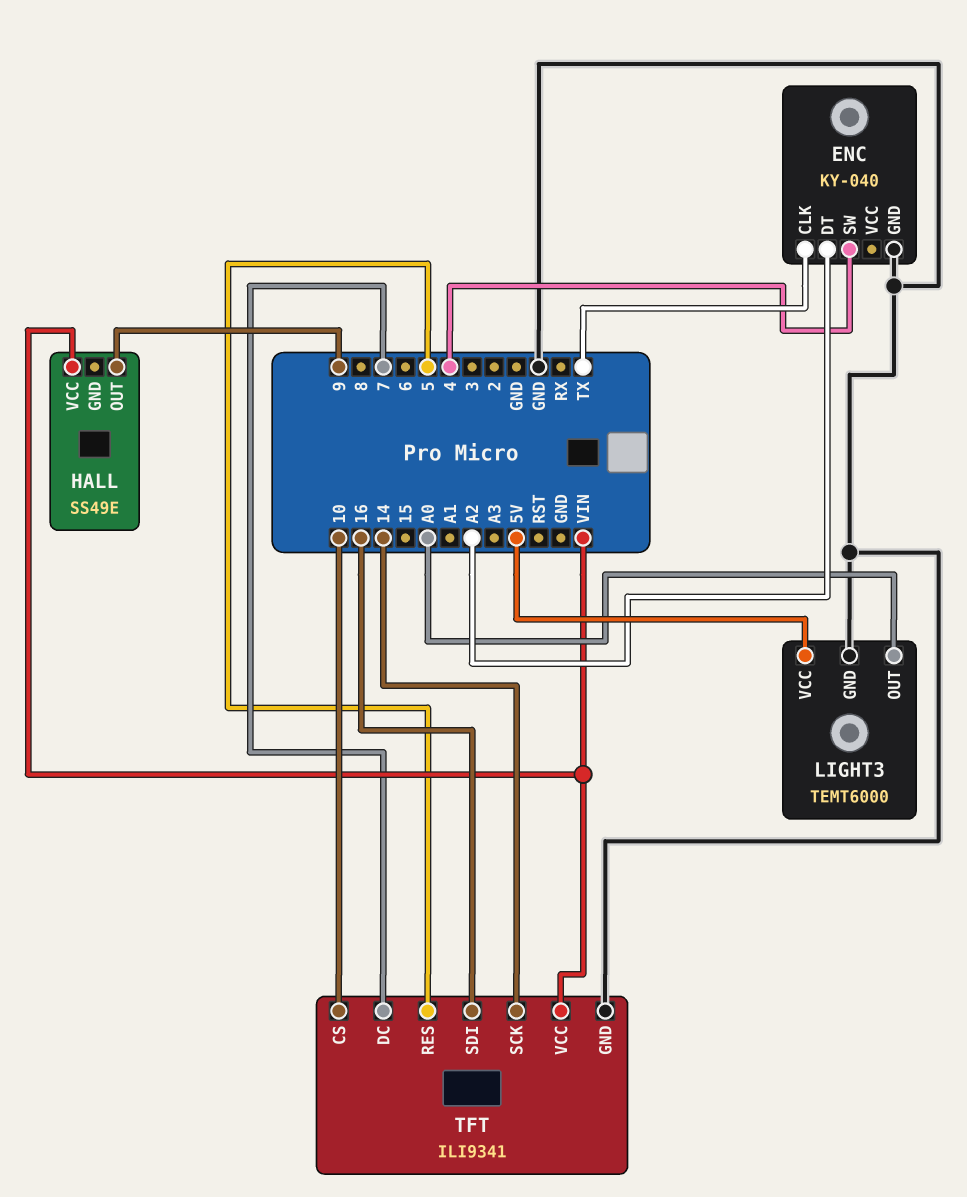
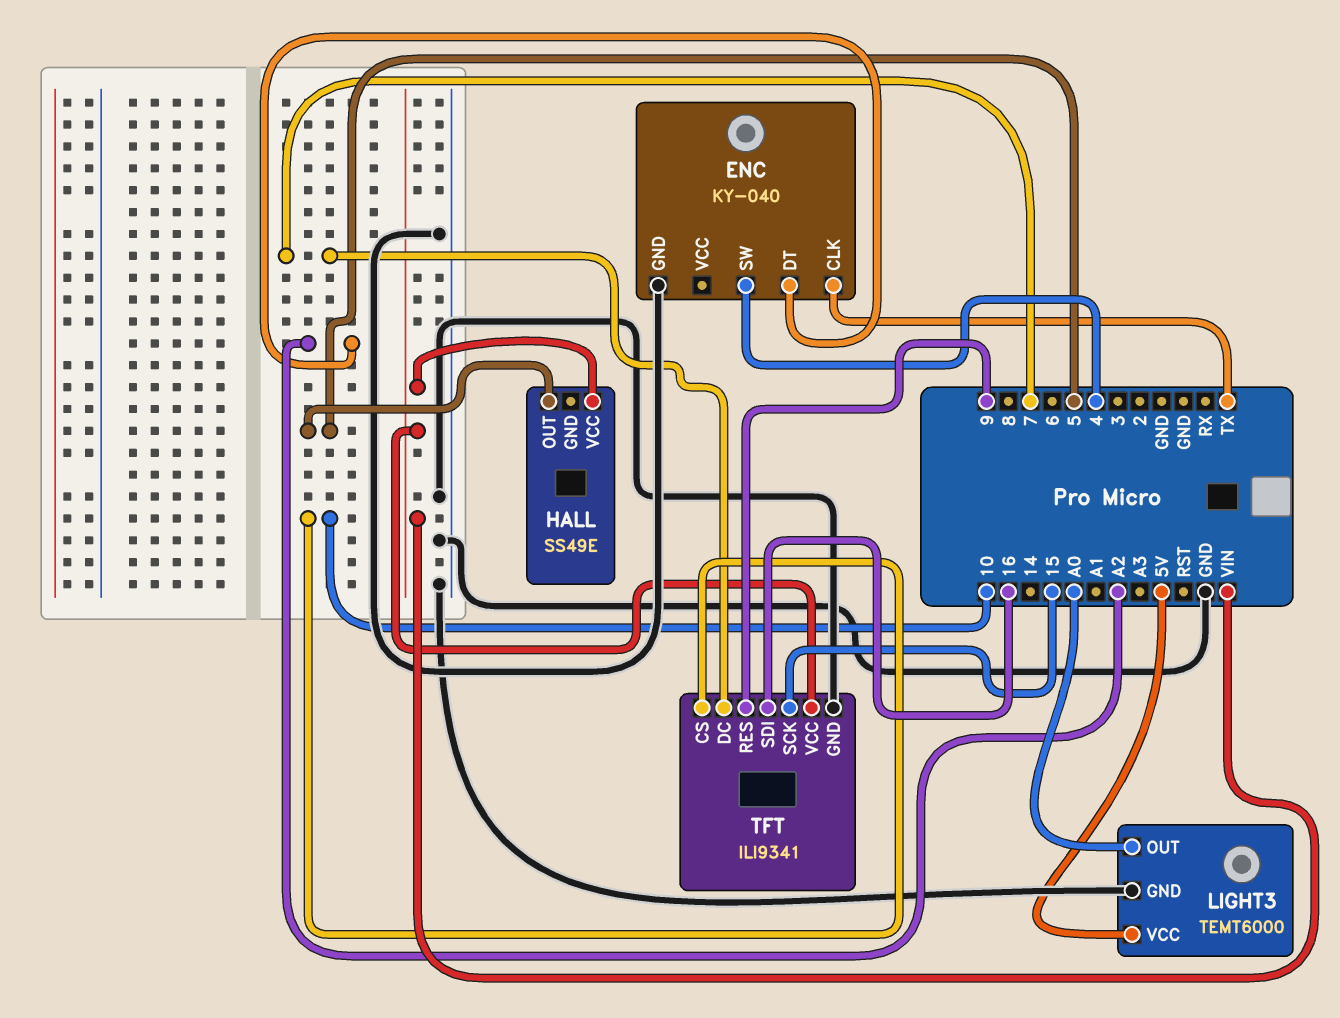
HALL pin OUT: 9 -> 5
TFT pin RES: 5 -> 9
TFT pin SCK: 14 -> 15

